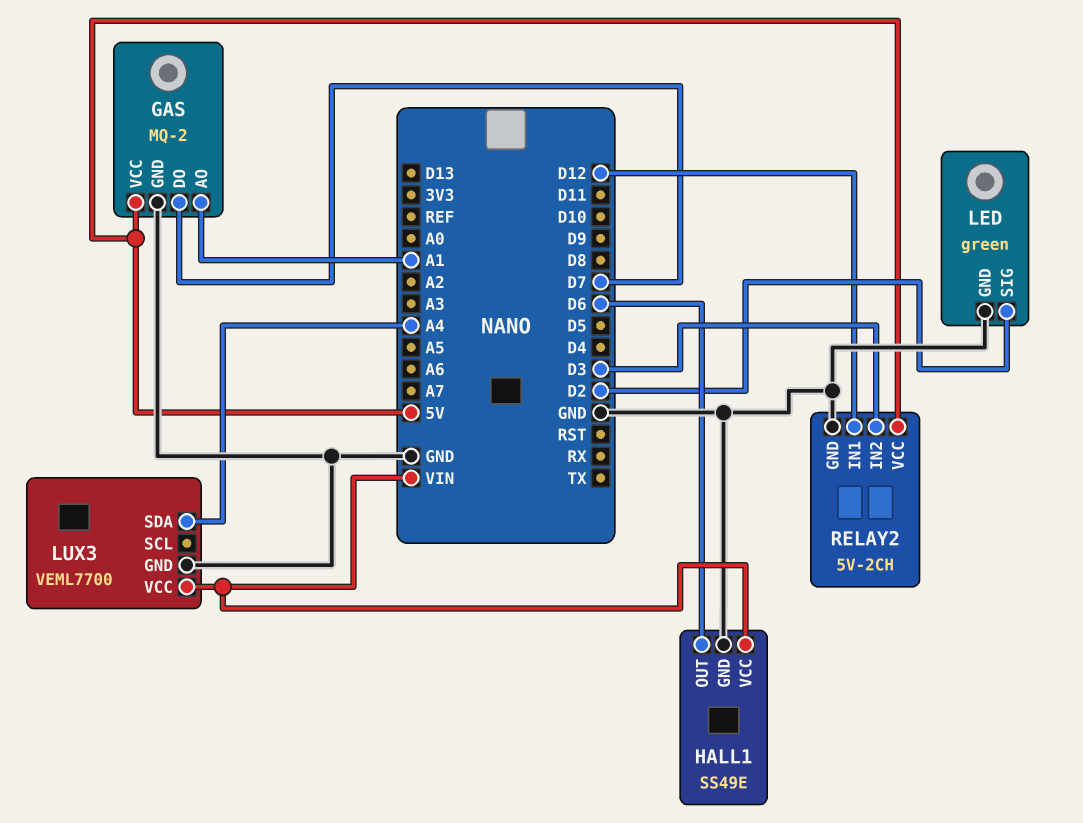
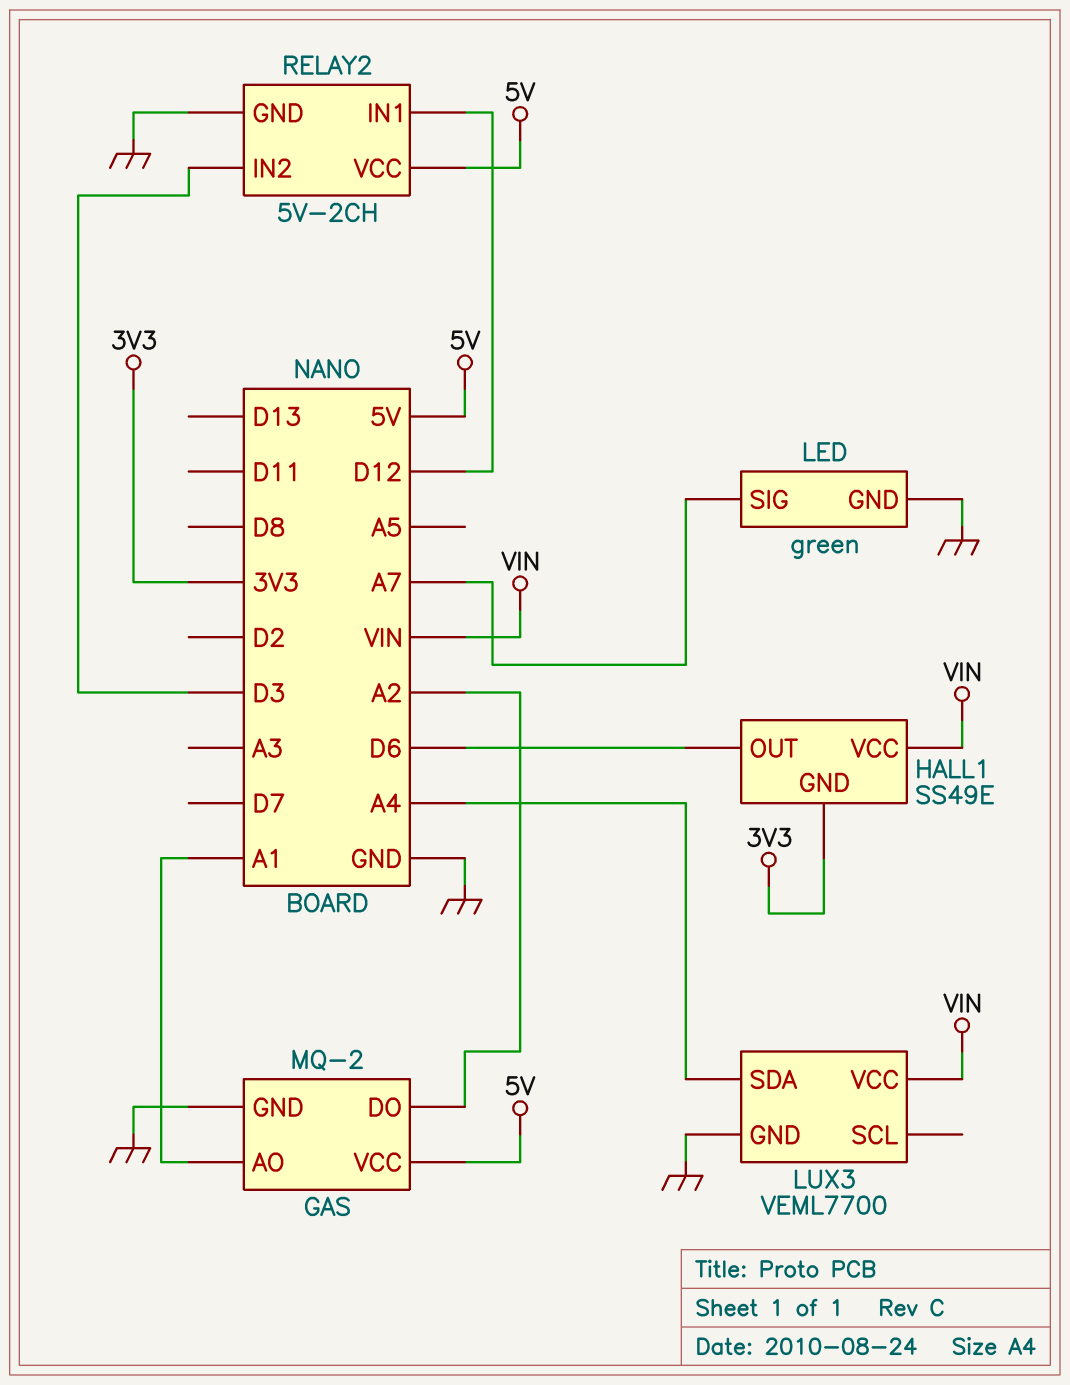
GAS pin DO: D7 -> A2
HALL1 pin GND: GND -> 3V3
LED pin SIG: D2 -> A7

